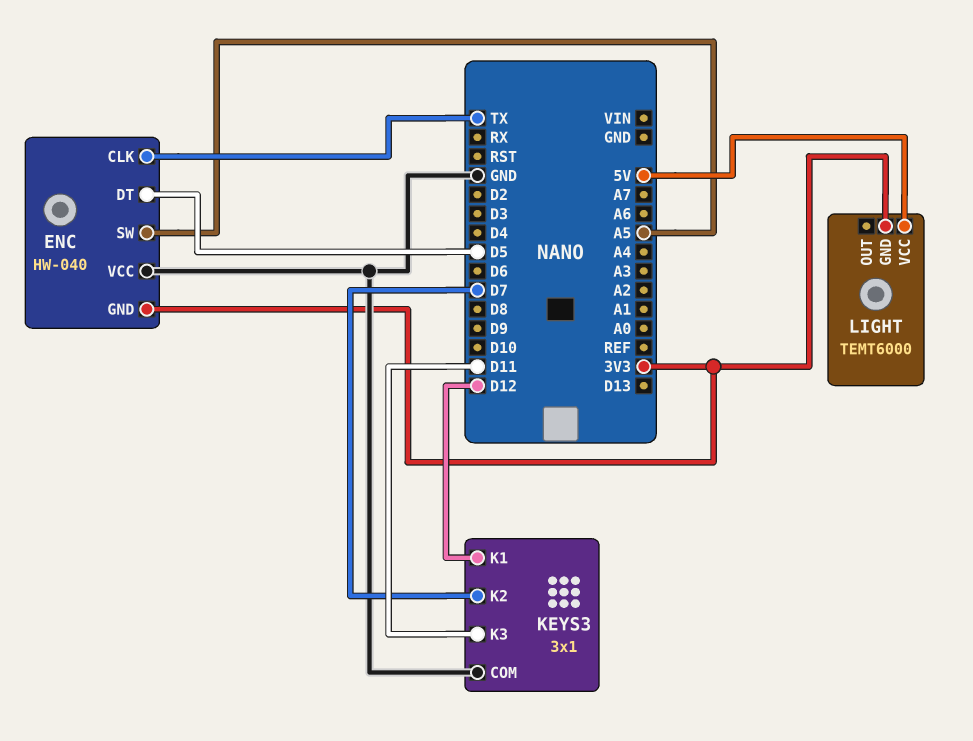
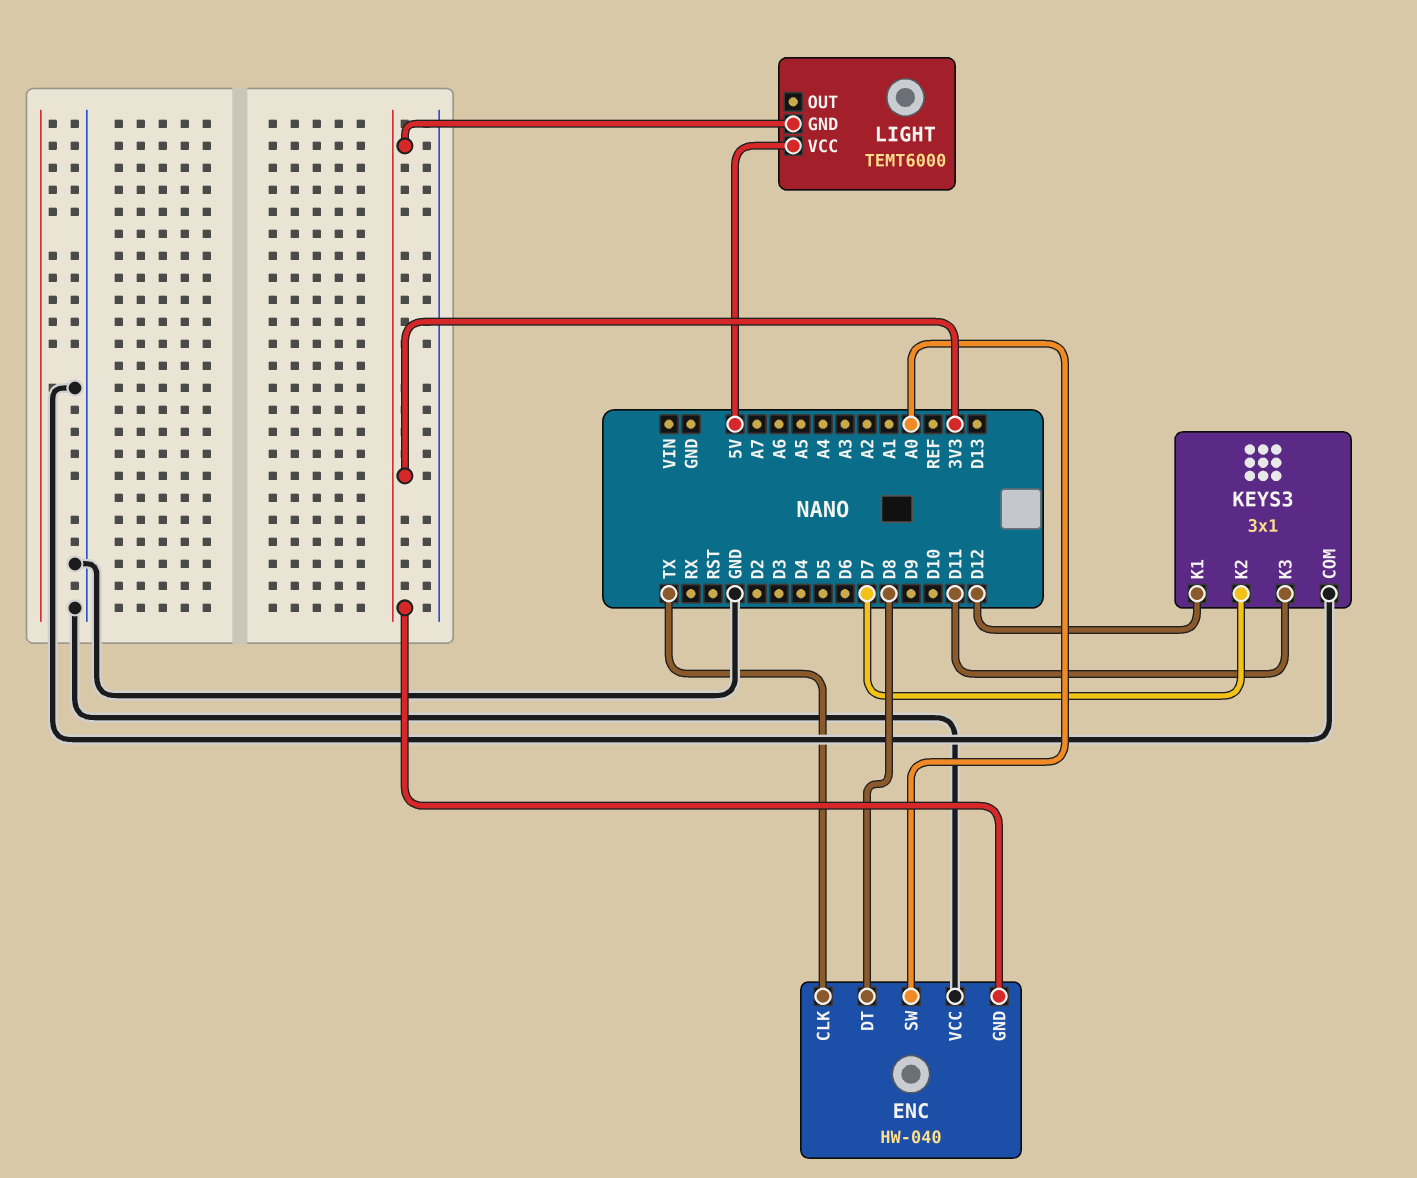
ENC pin DT: D5 -> D8
ENC pin SW: A5 -> A0

